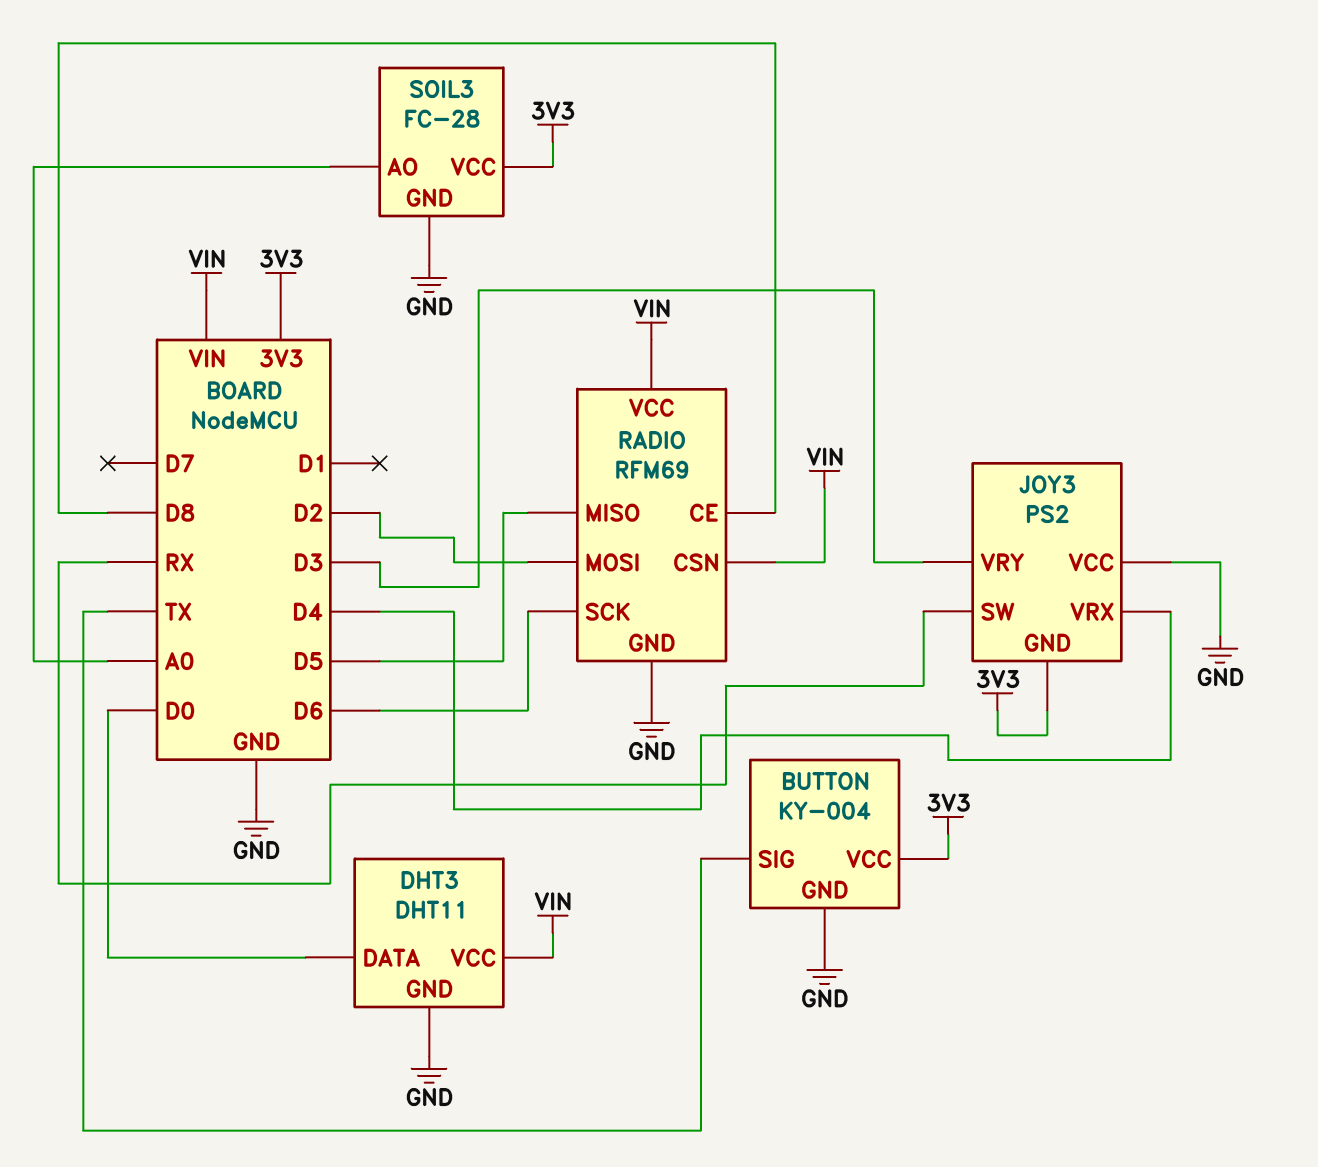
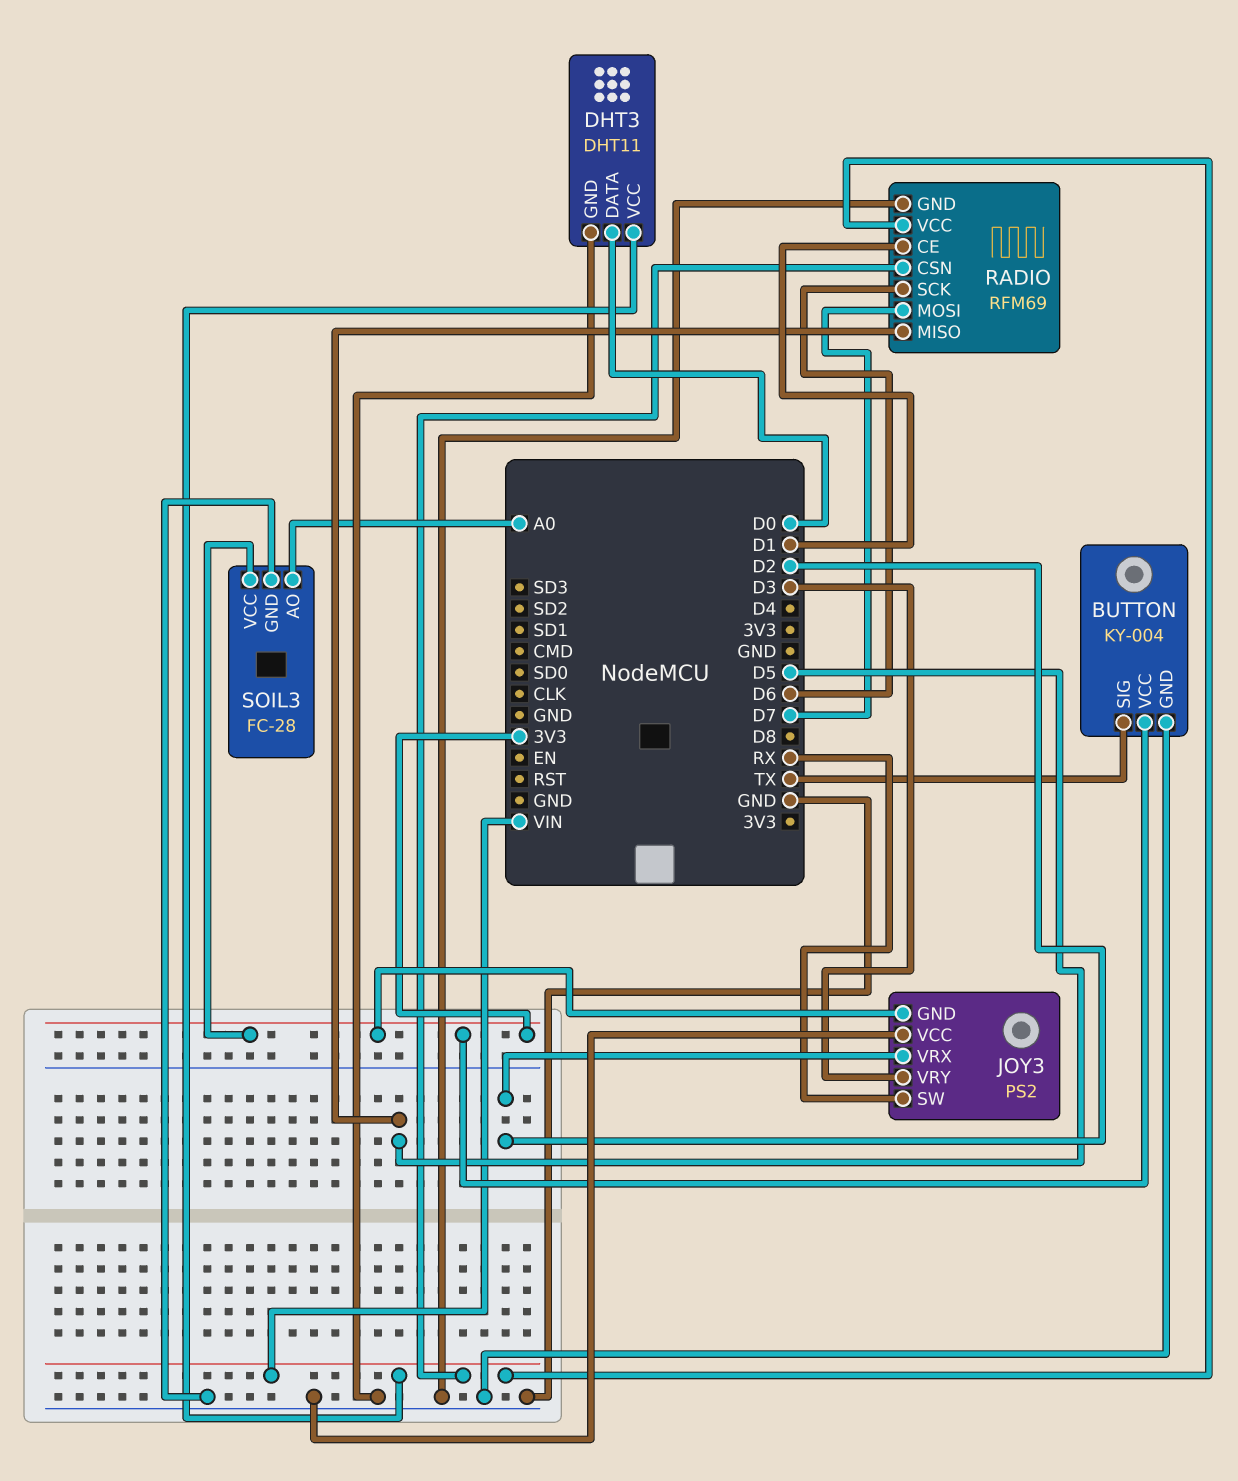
JOY3 pin VRX: D4 -> D2
RADIO pin CE: D8 -> D1
RADIO pin MOSI: D2 -> D7

